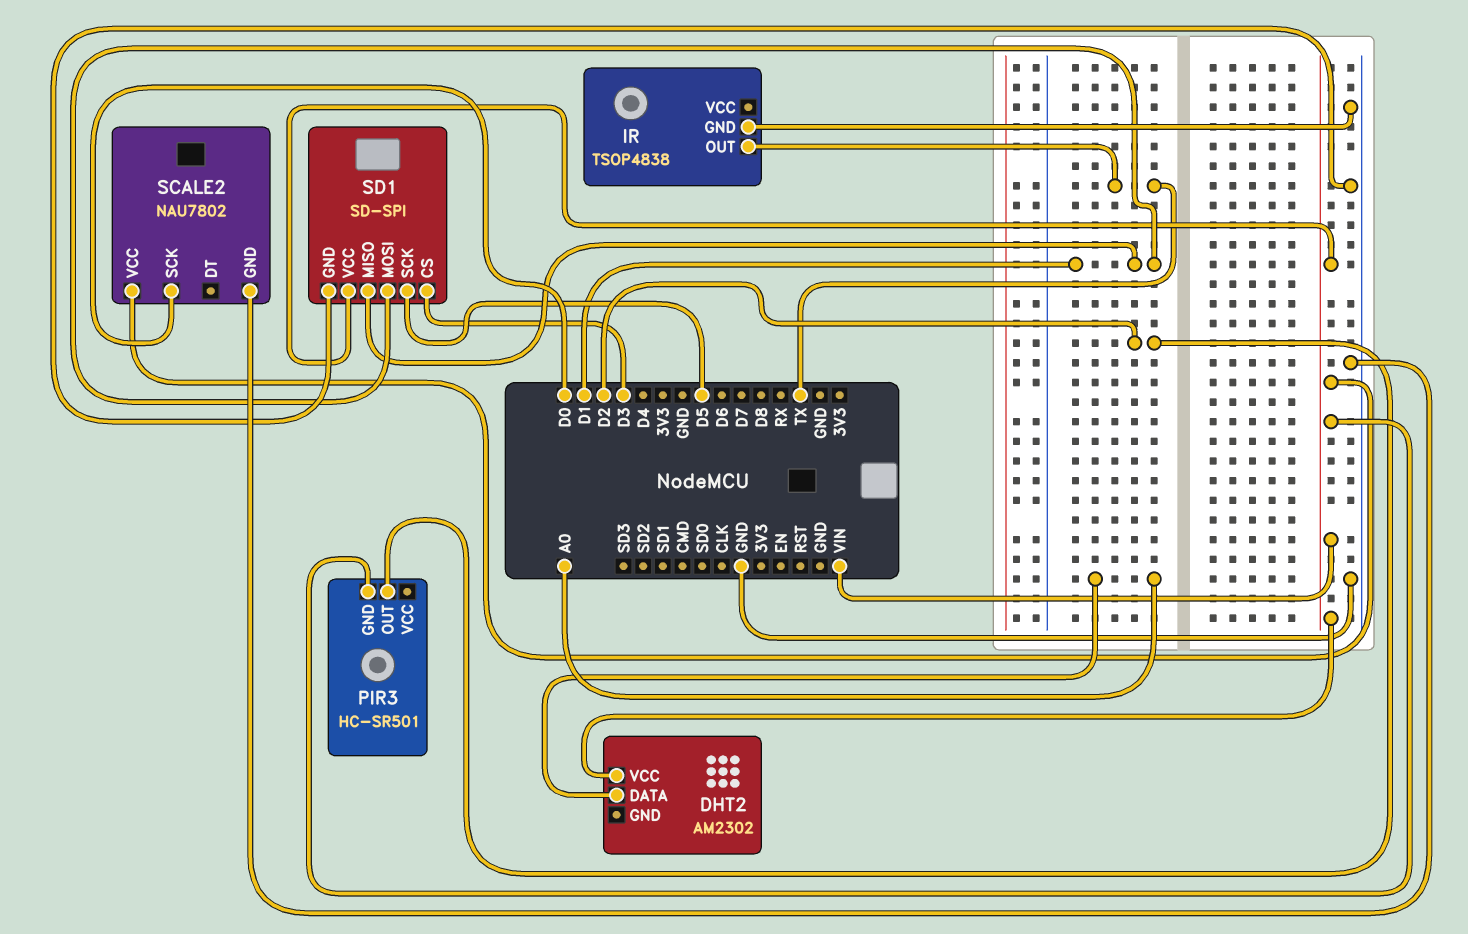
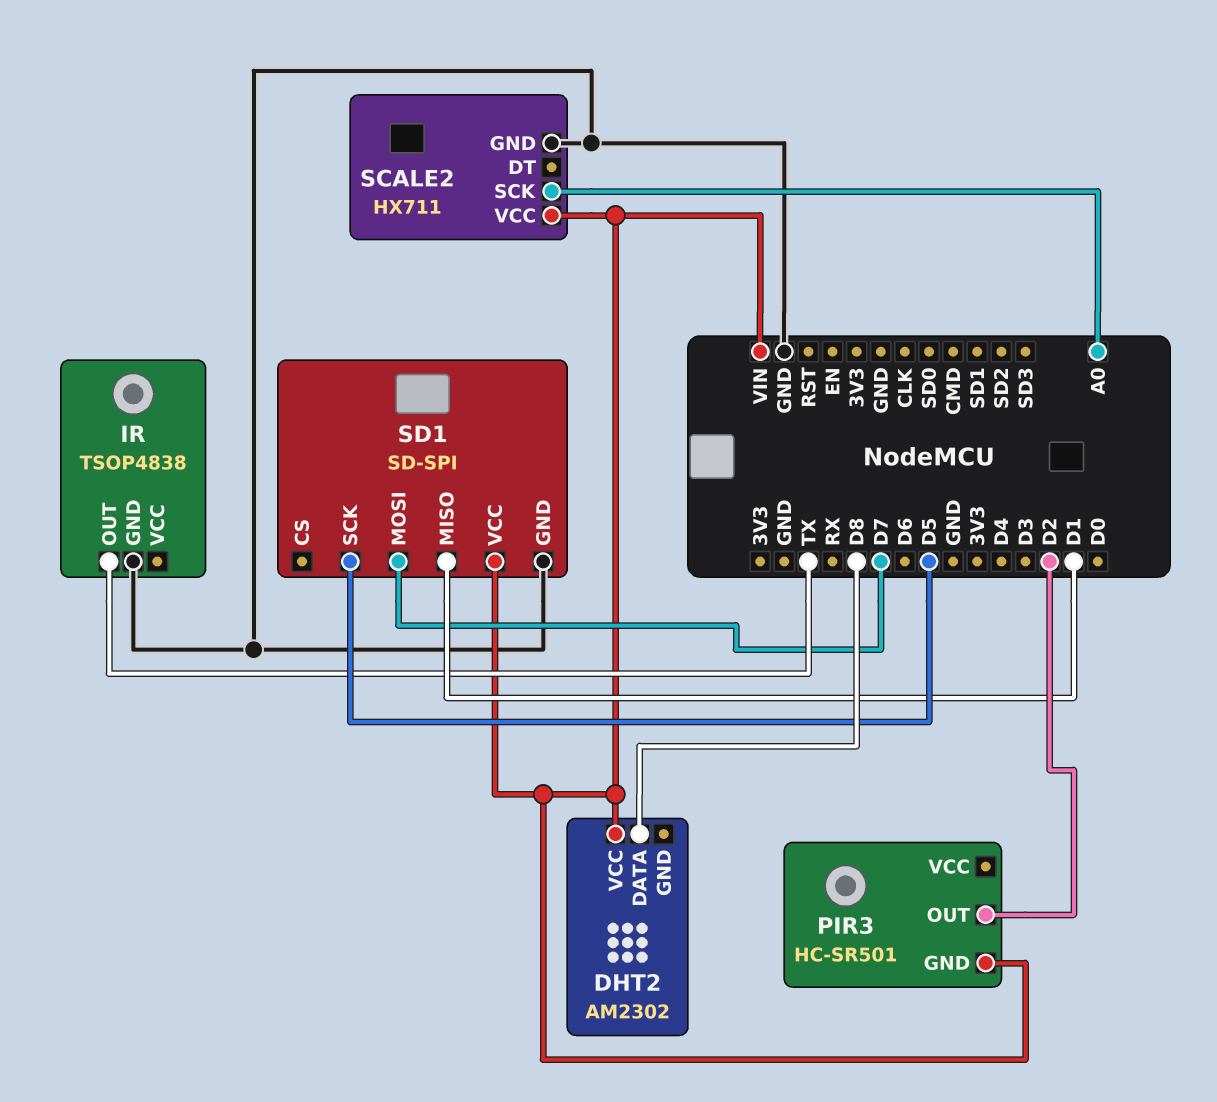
DHT2 pin DATA: A0 -> D8
SCALE2: NAU7802 -> HX711
SCALE2 pin SCK: D0 -> A0
SD1 pin CS: D3 -> none
SD1 pin MOSI: D1 -> D7

